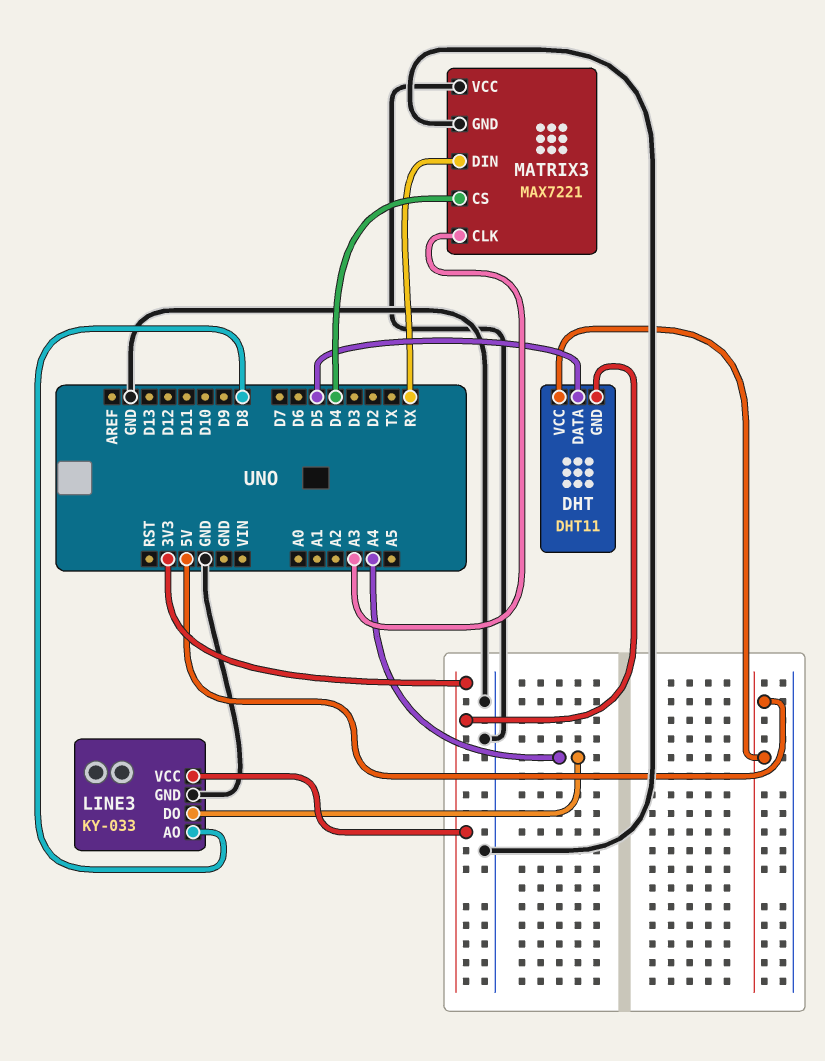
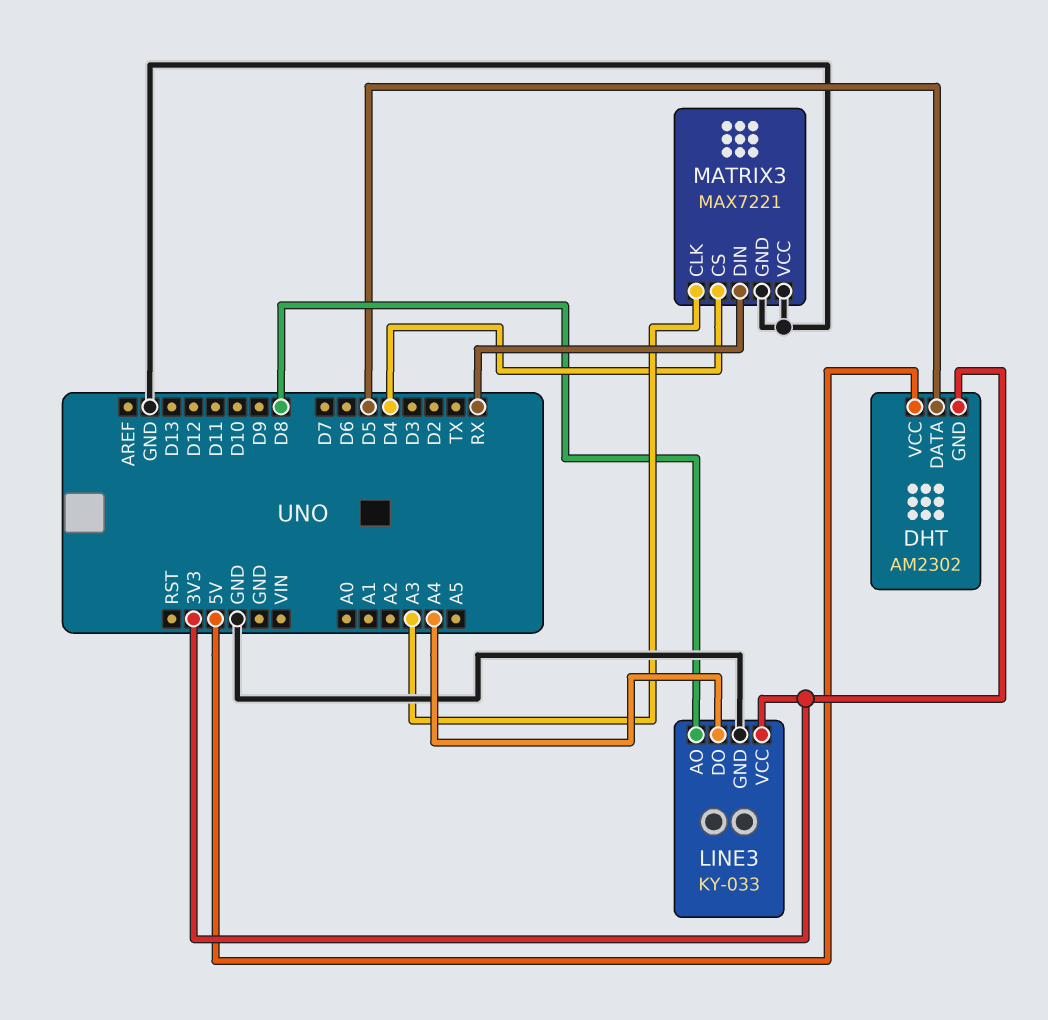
DHT: DHT11 -> AM2302

